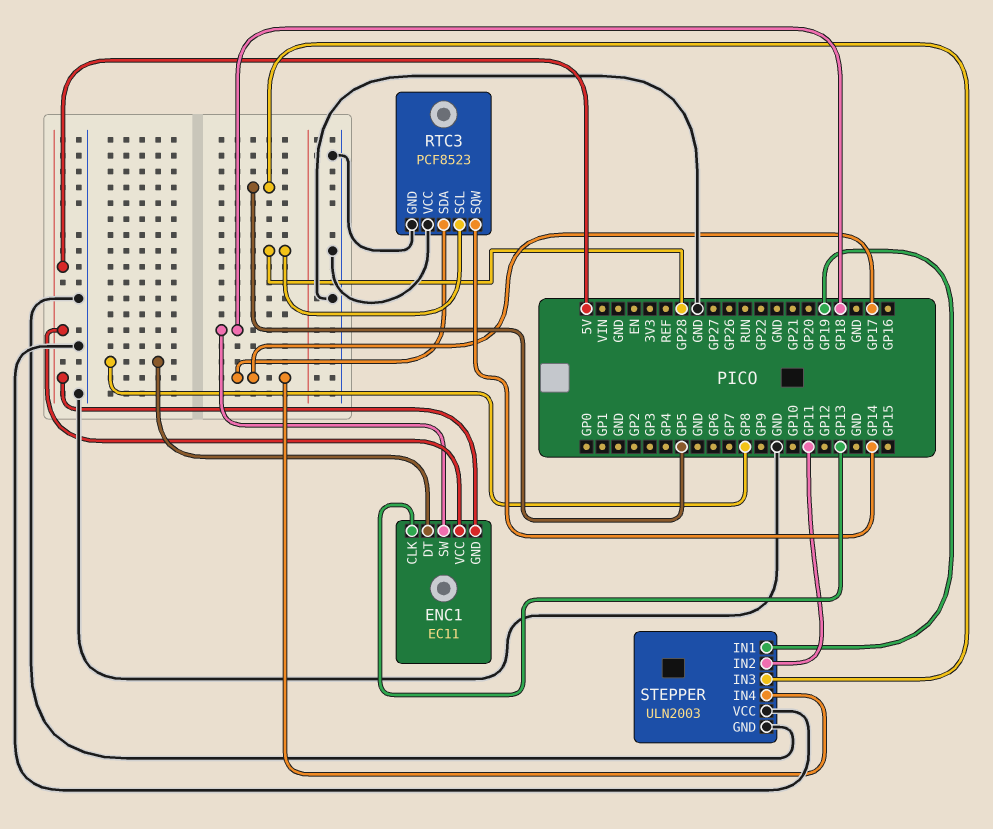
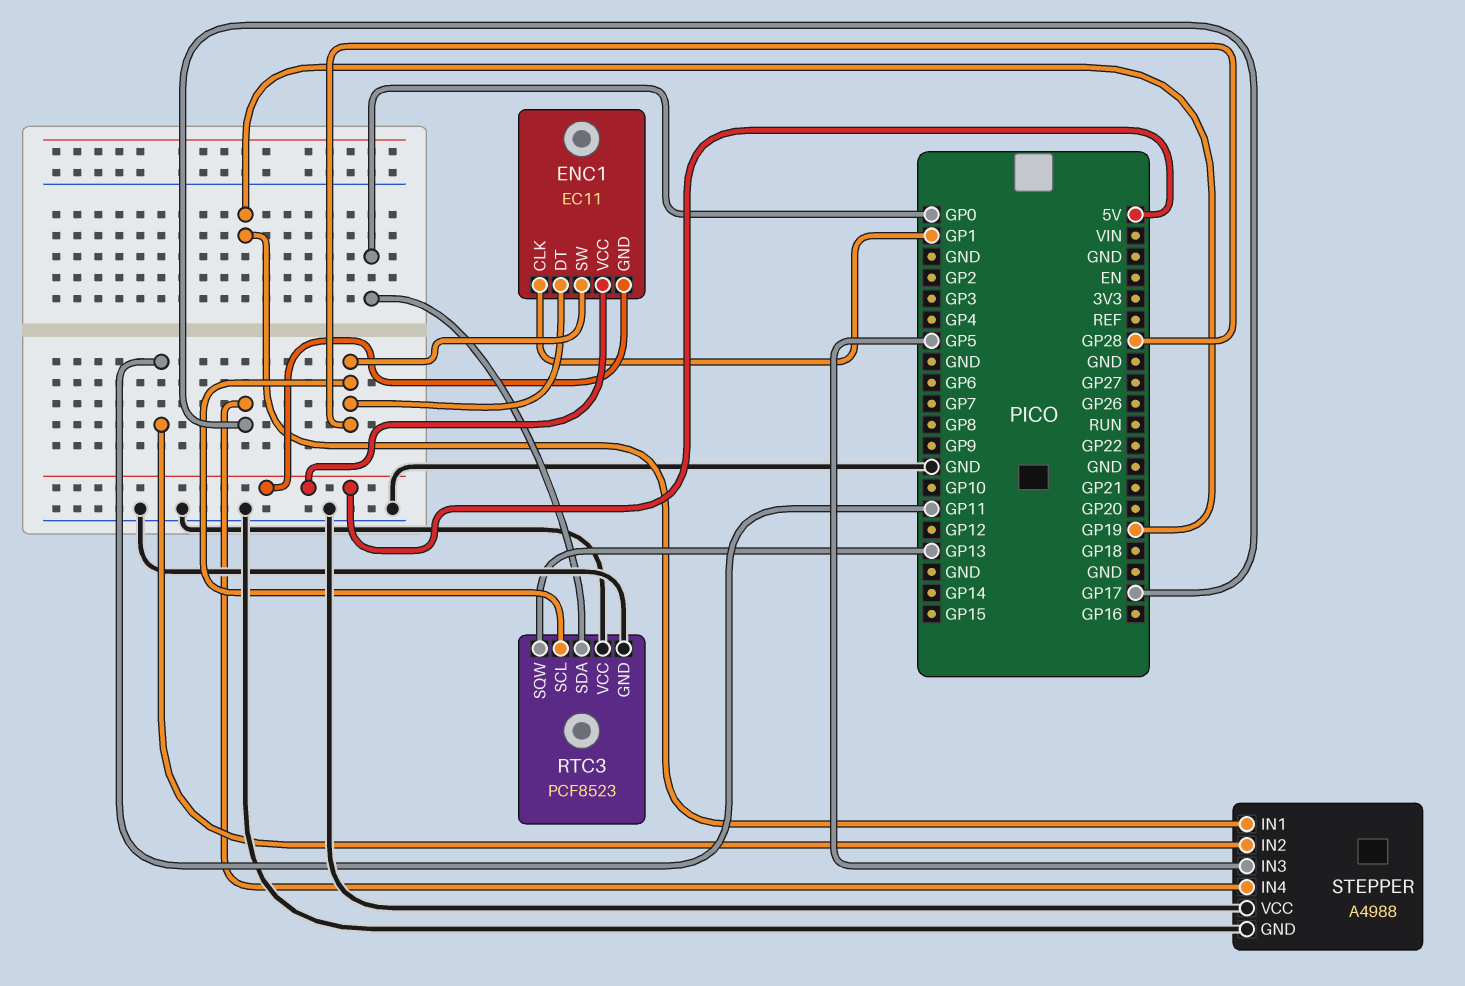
ENC1 pin CLK: GP13 -> GP1
ENC1 pin DT: GP8 -> GP28
ENC1 pin SW: GP18 -> GP28
RTC3 pin SDA: GP17 -> GP0
RTC3 pin SQW: GP14 -> GP13
STEPPER: ULN2003 -> A4988

